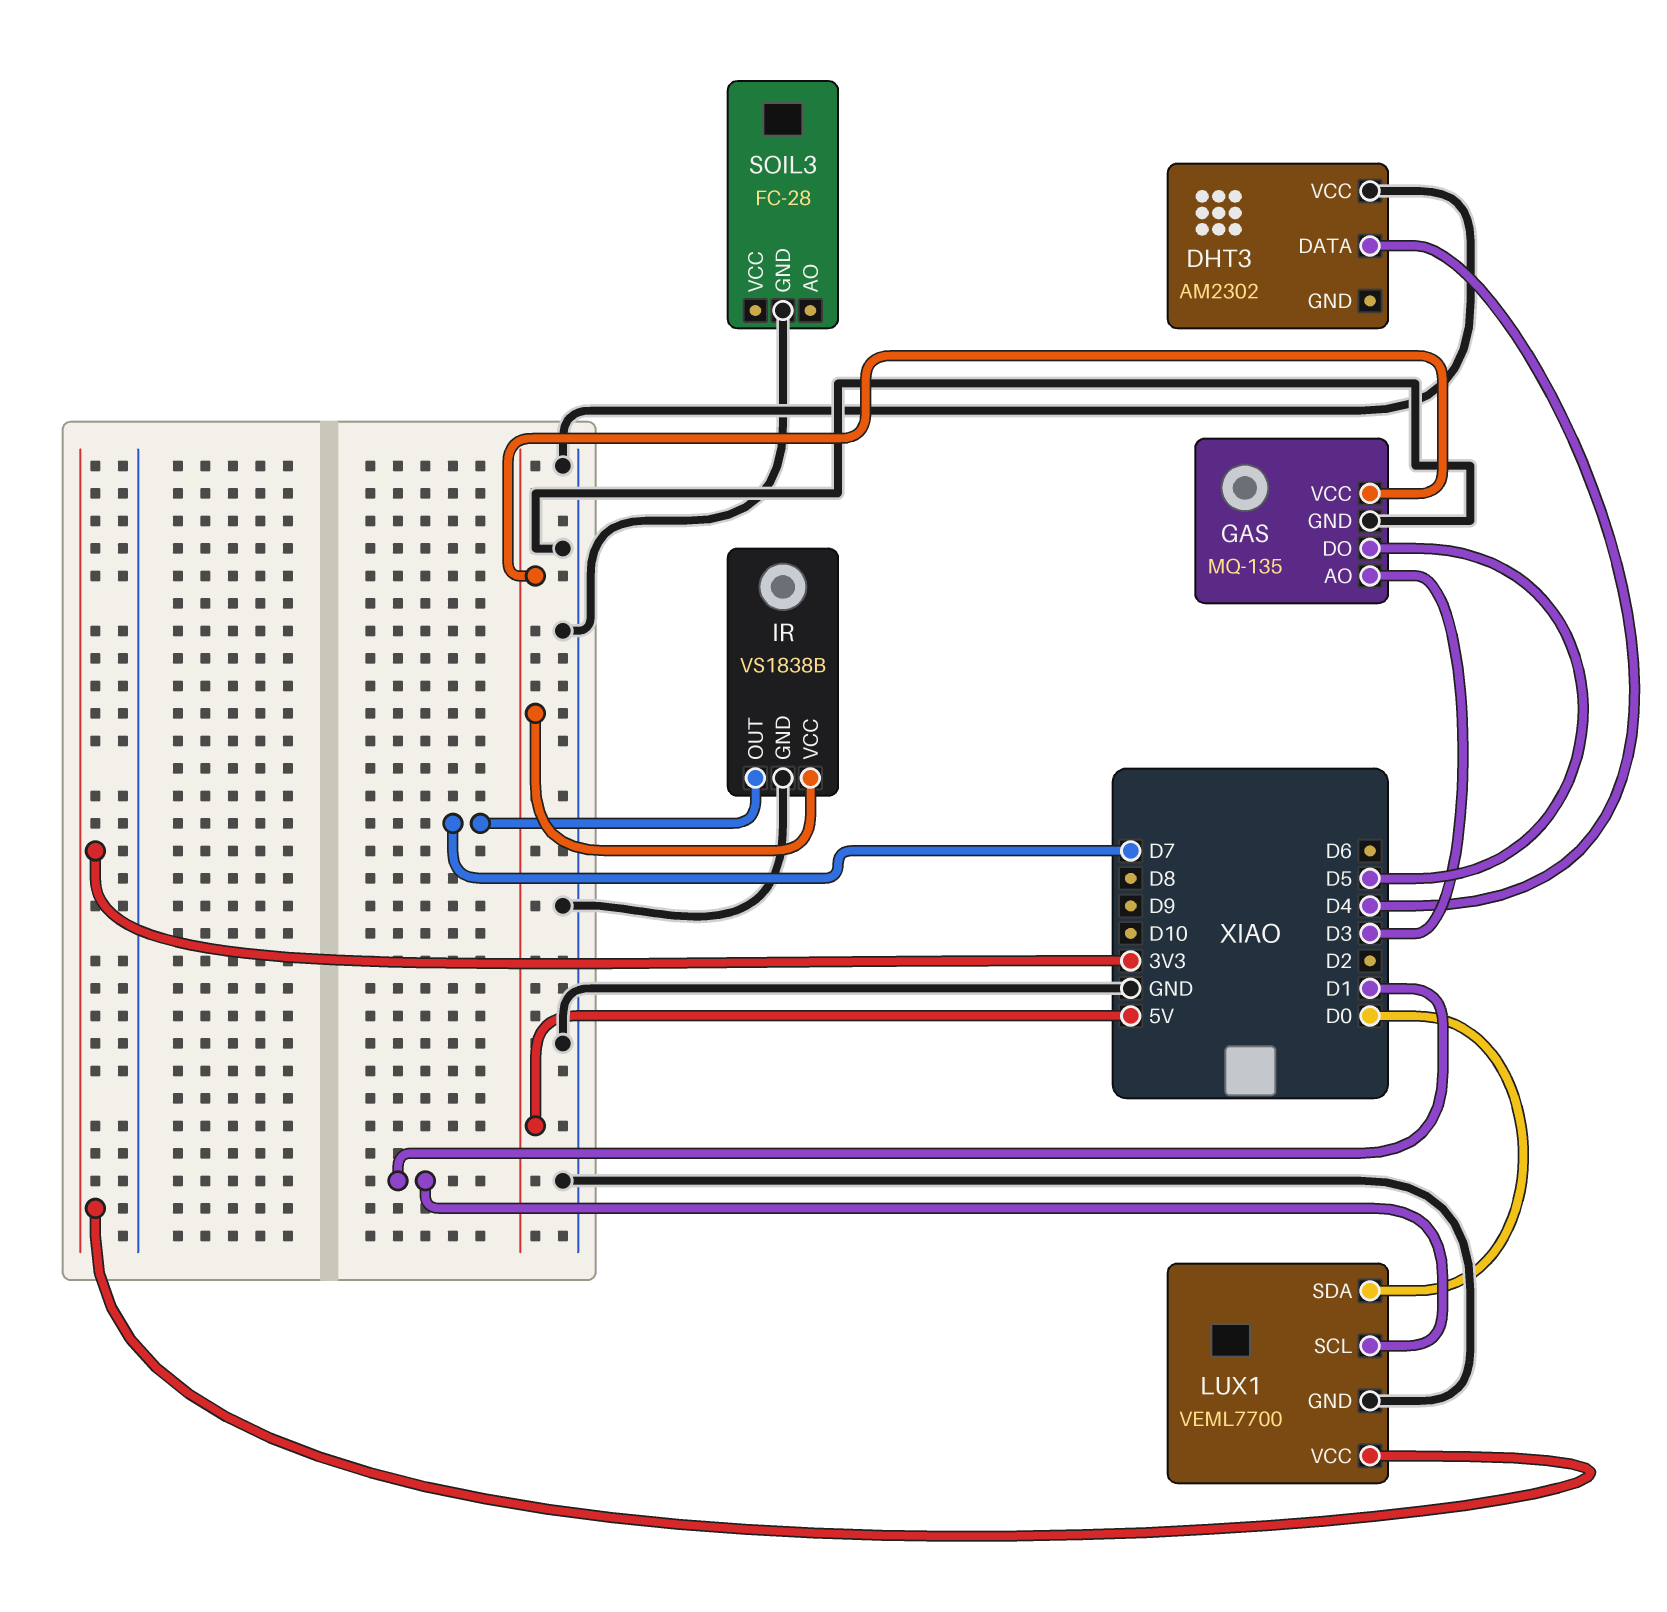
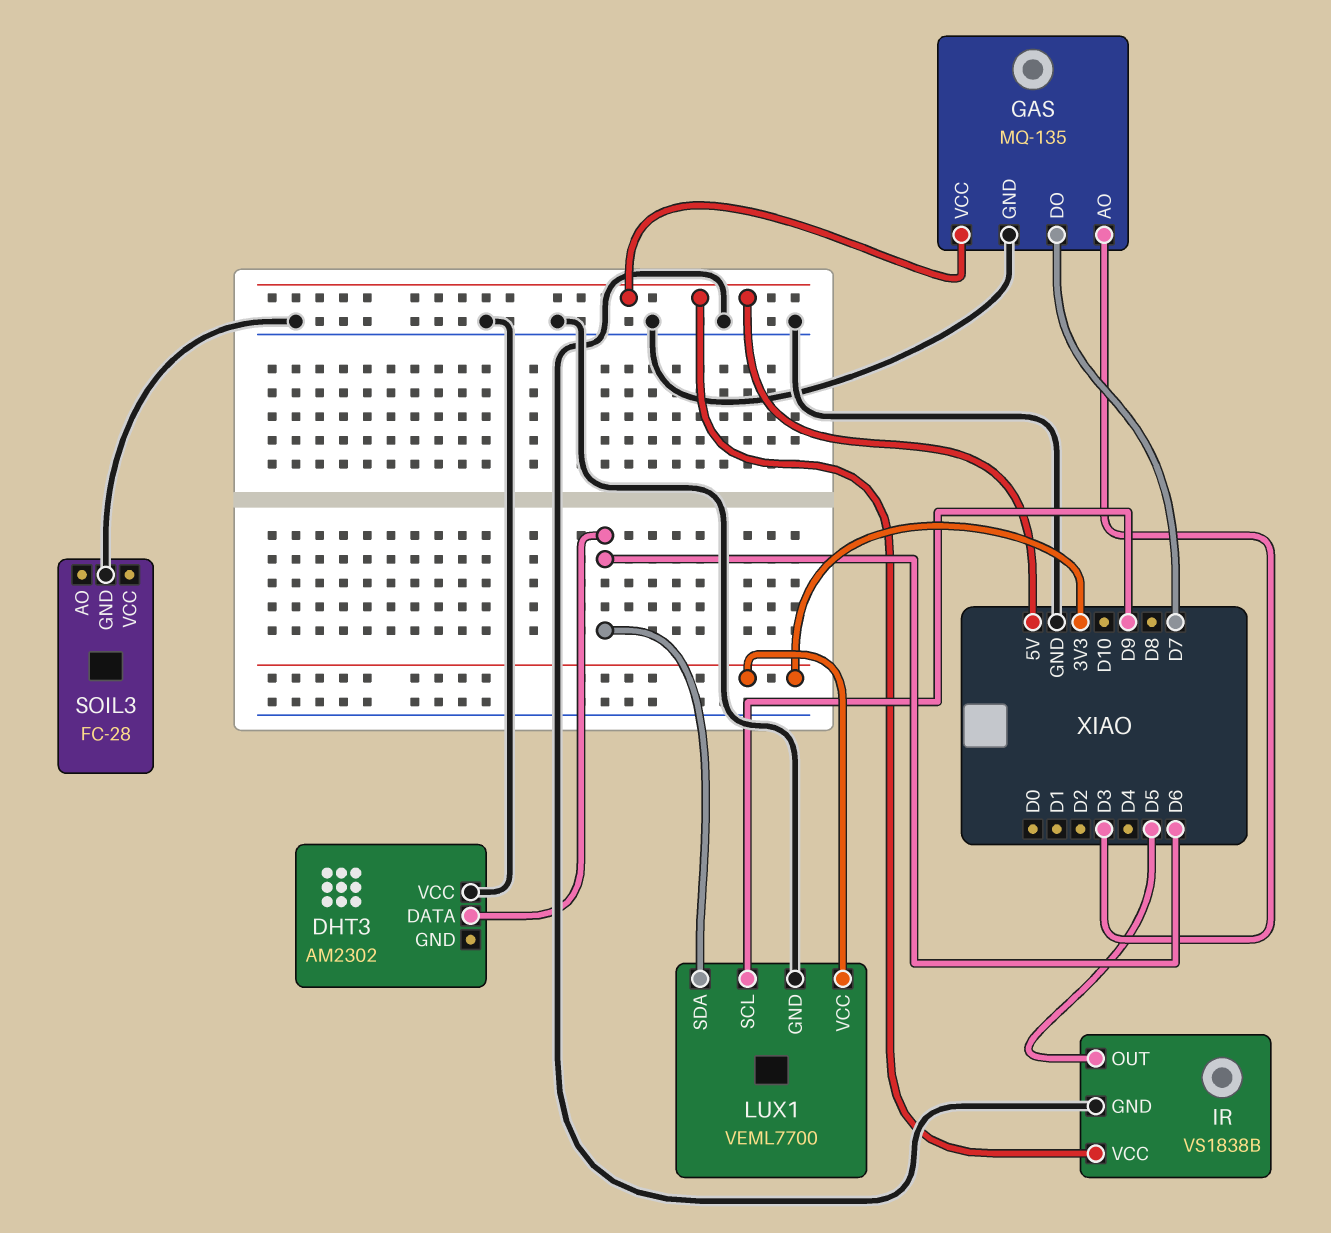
DHT3 pin DATA: D4 -> D6
GAS pin DO: D5 -> D7
IR pin OUT: D7 -> D5
LUX1 pin SCL: D1 -> D9
LUX1 pin SDA: D0 -> D6

